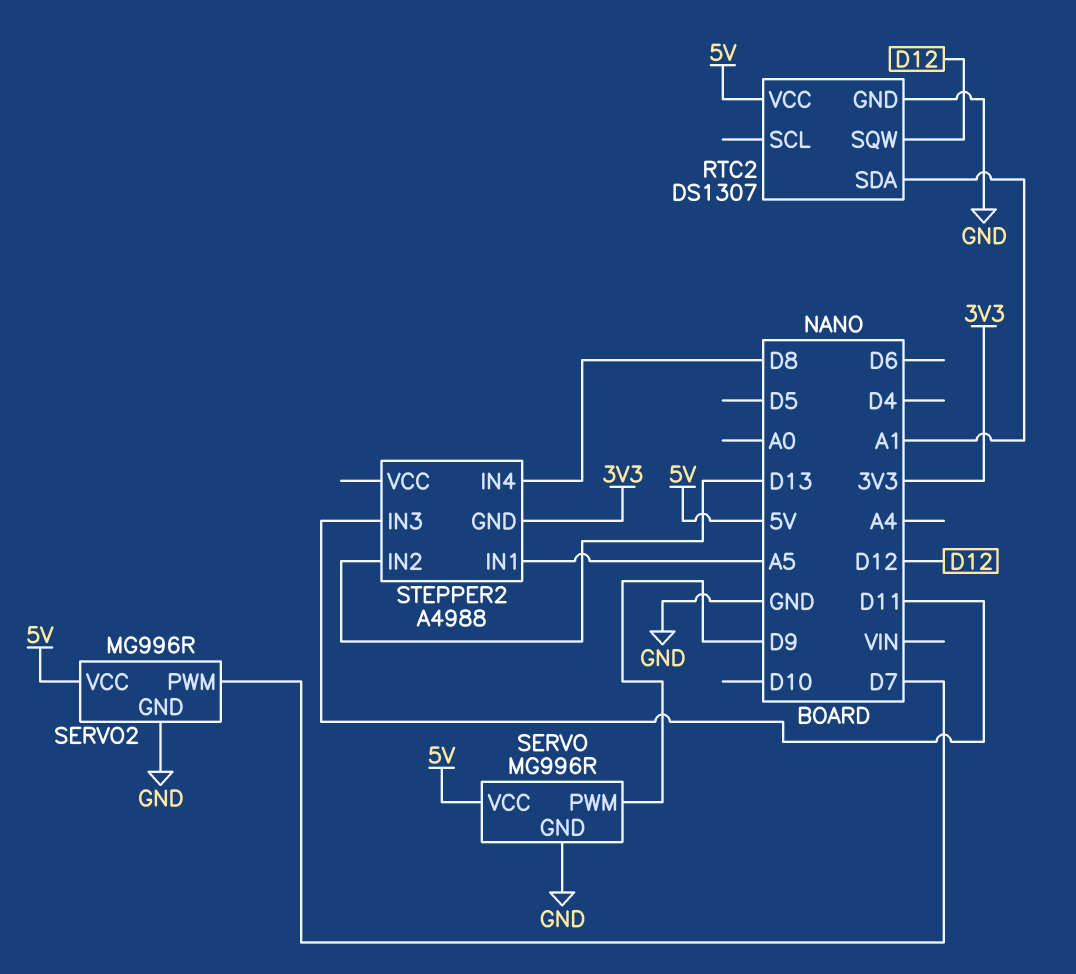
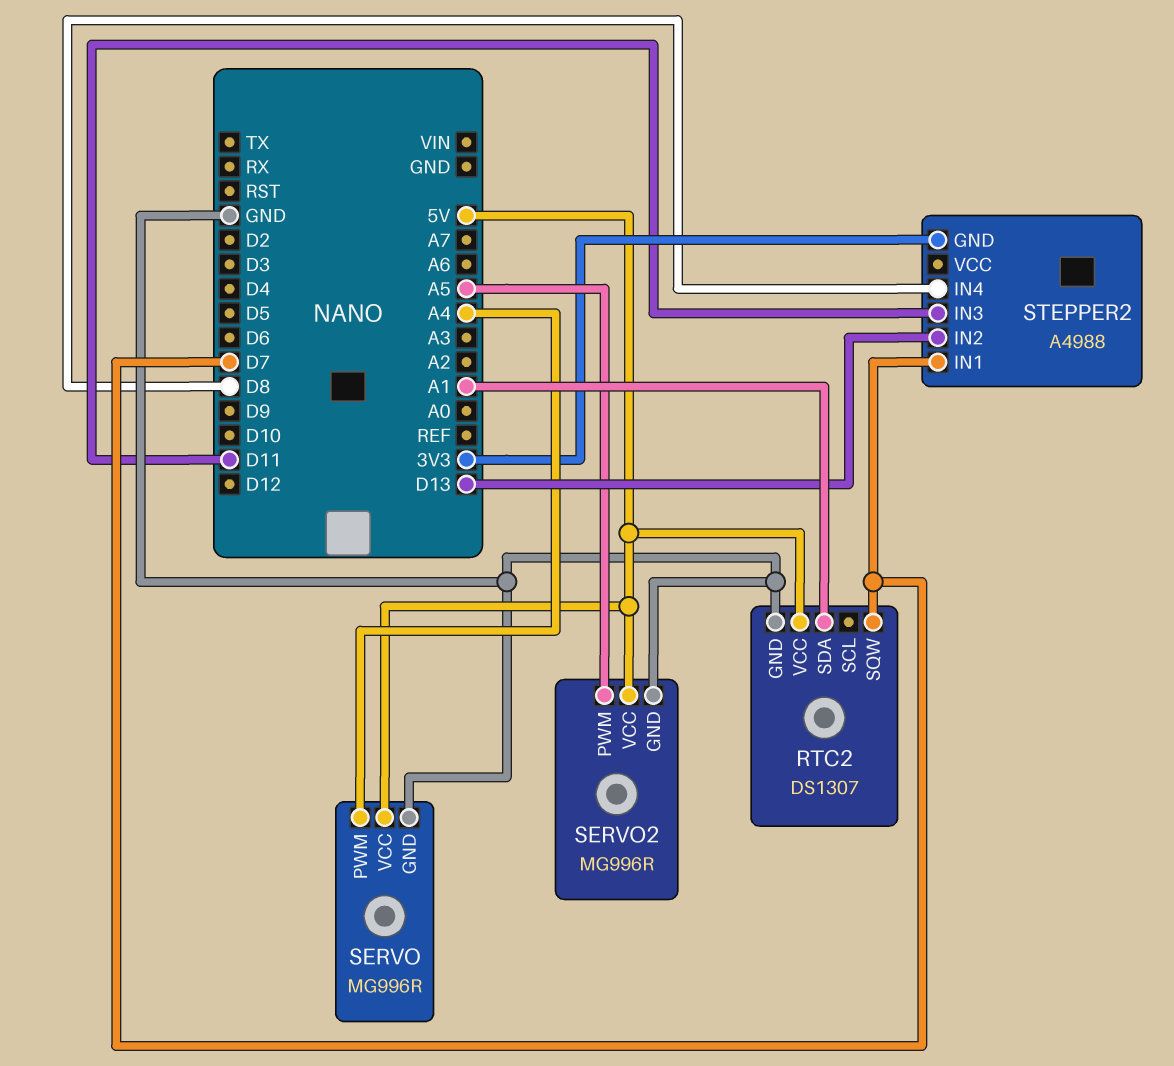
RTC2 pin SQW: D12 -> D7
SERVO pin PWM: D9 -> A4
SERVO2 pin PWM: D7 -> A5
STEPPER2 pin IN1: A5 -> D7

